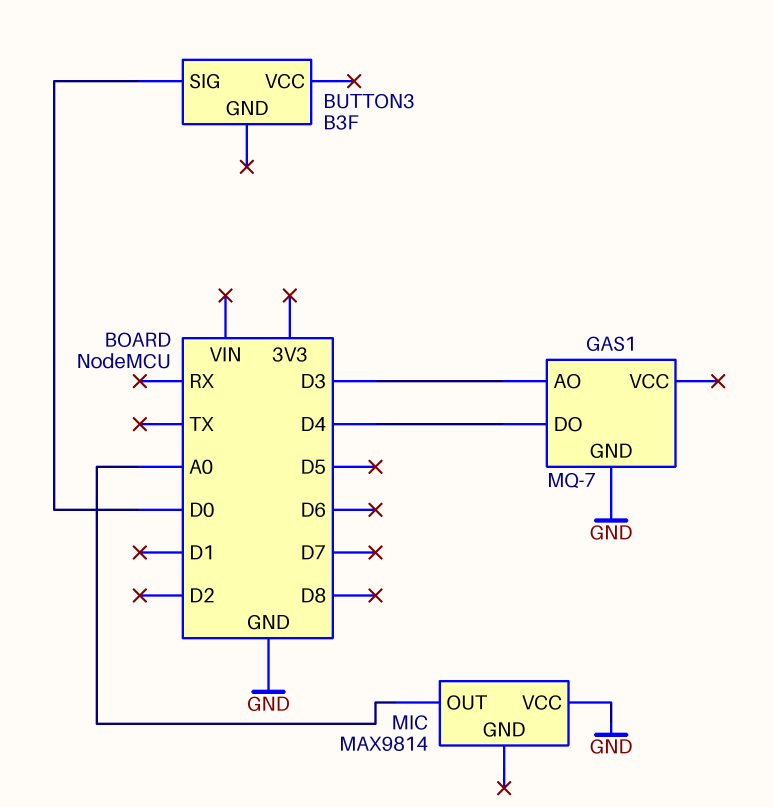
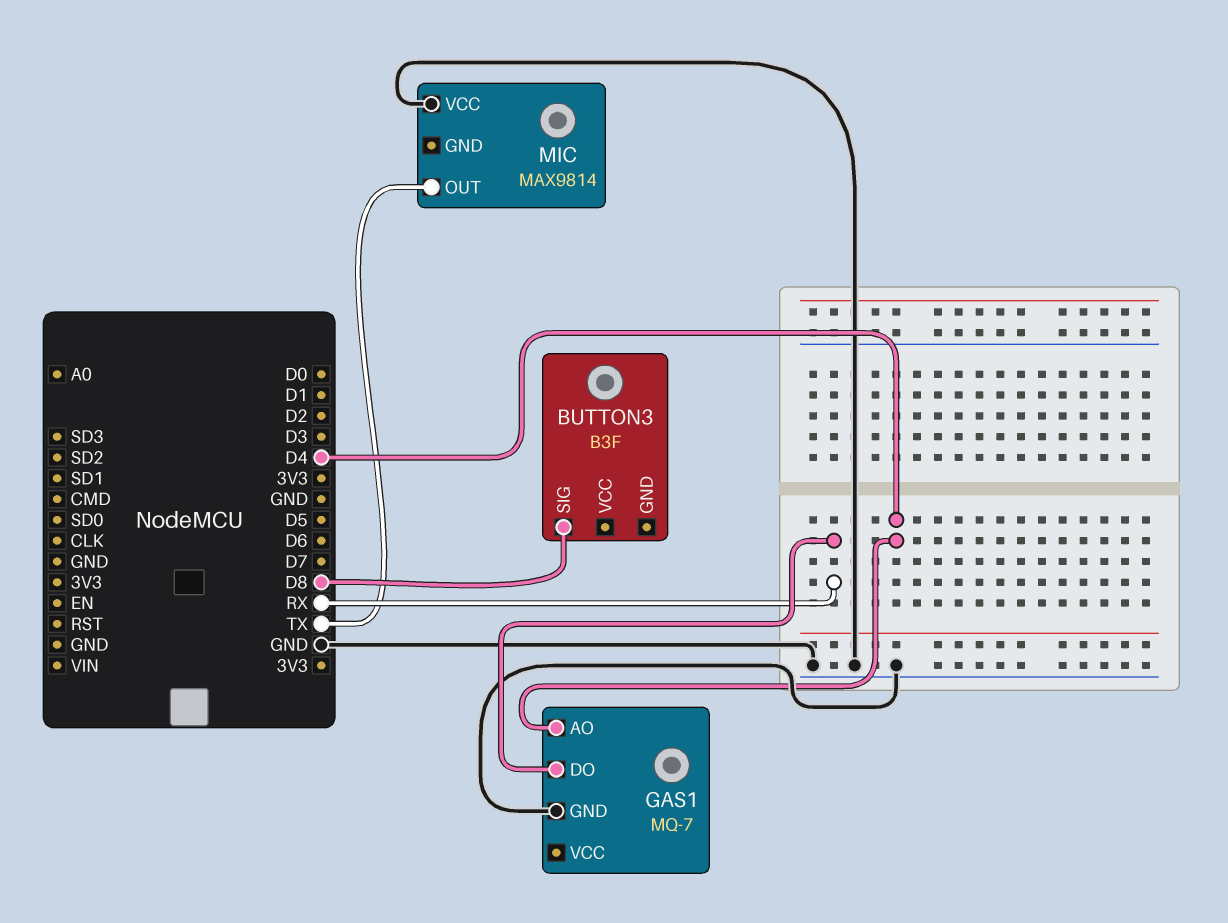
BUTTON3 pin SIG: D0 -> D8
GAS1 pin AO: D3 -> D4
GAS1 pin DO: D4 -> RX
MIC pin OUT: A0 -> TX

